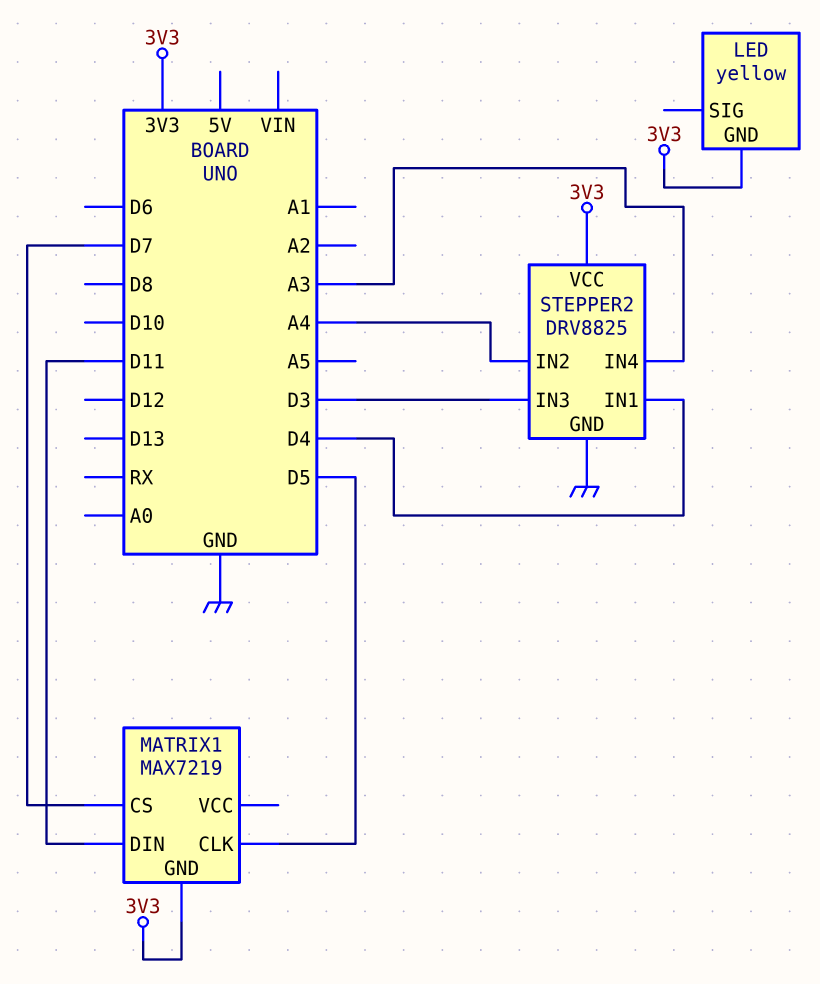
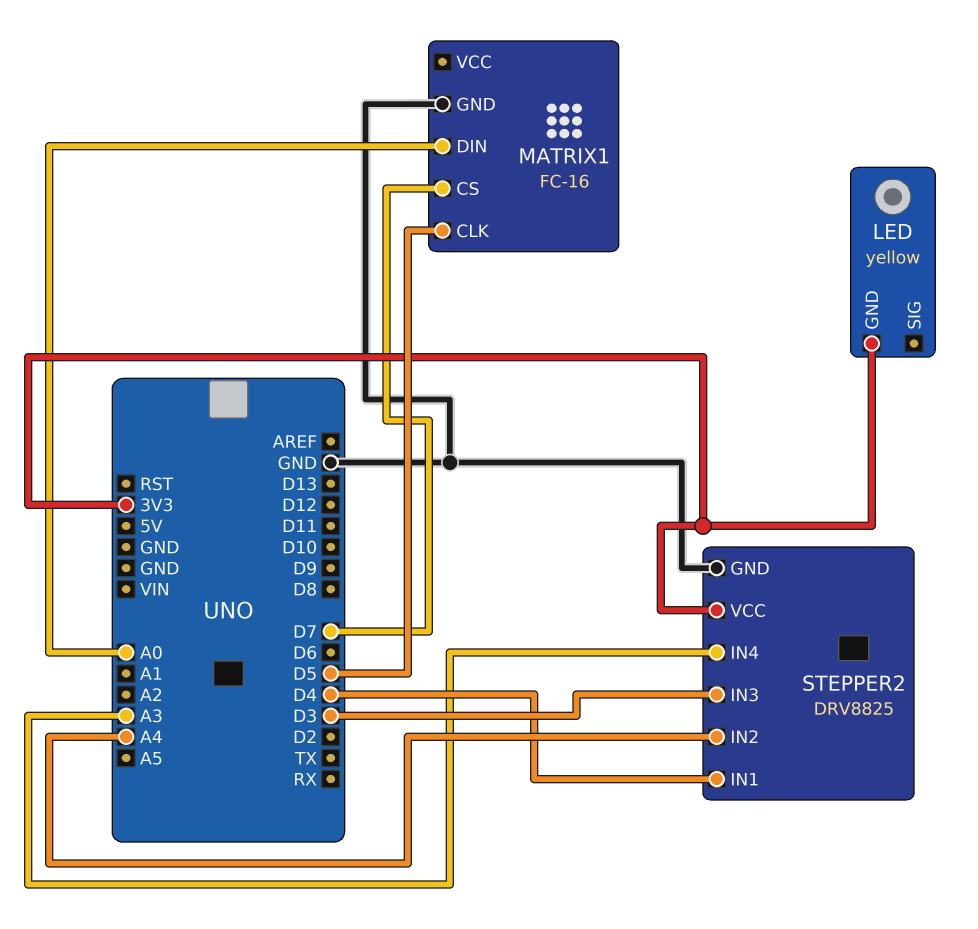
MATRIX1: MAX7219 -> FC-16
MATRIX1 pin DIN: D11 -> A0
MATRIX1 pin GND: 3V3 -> GND

